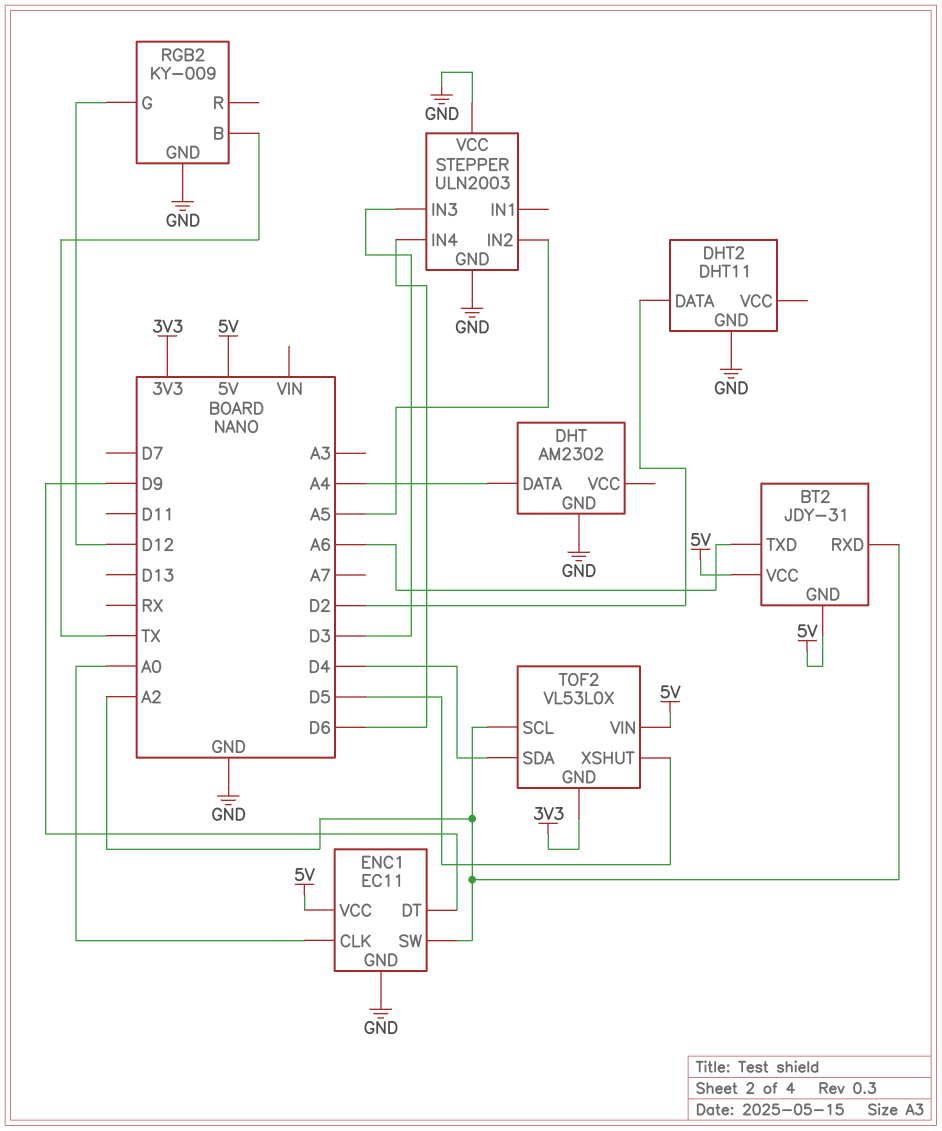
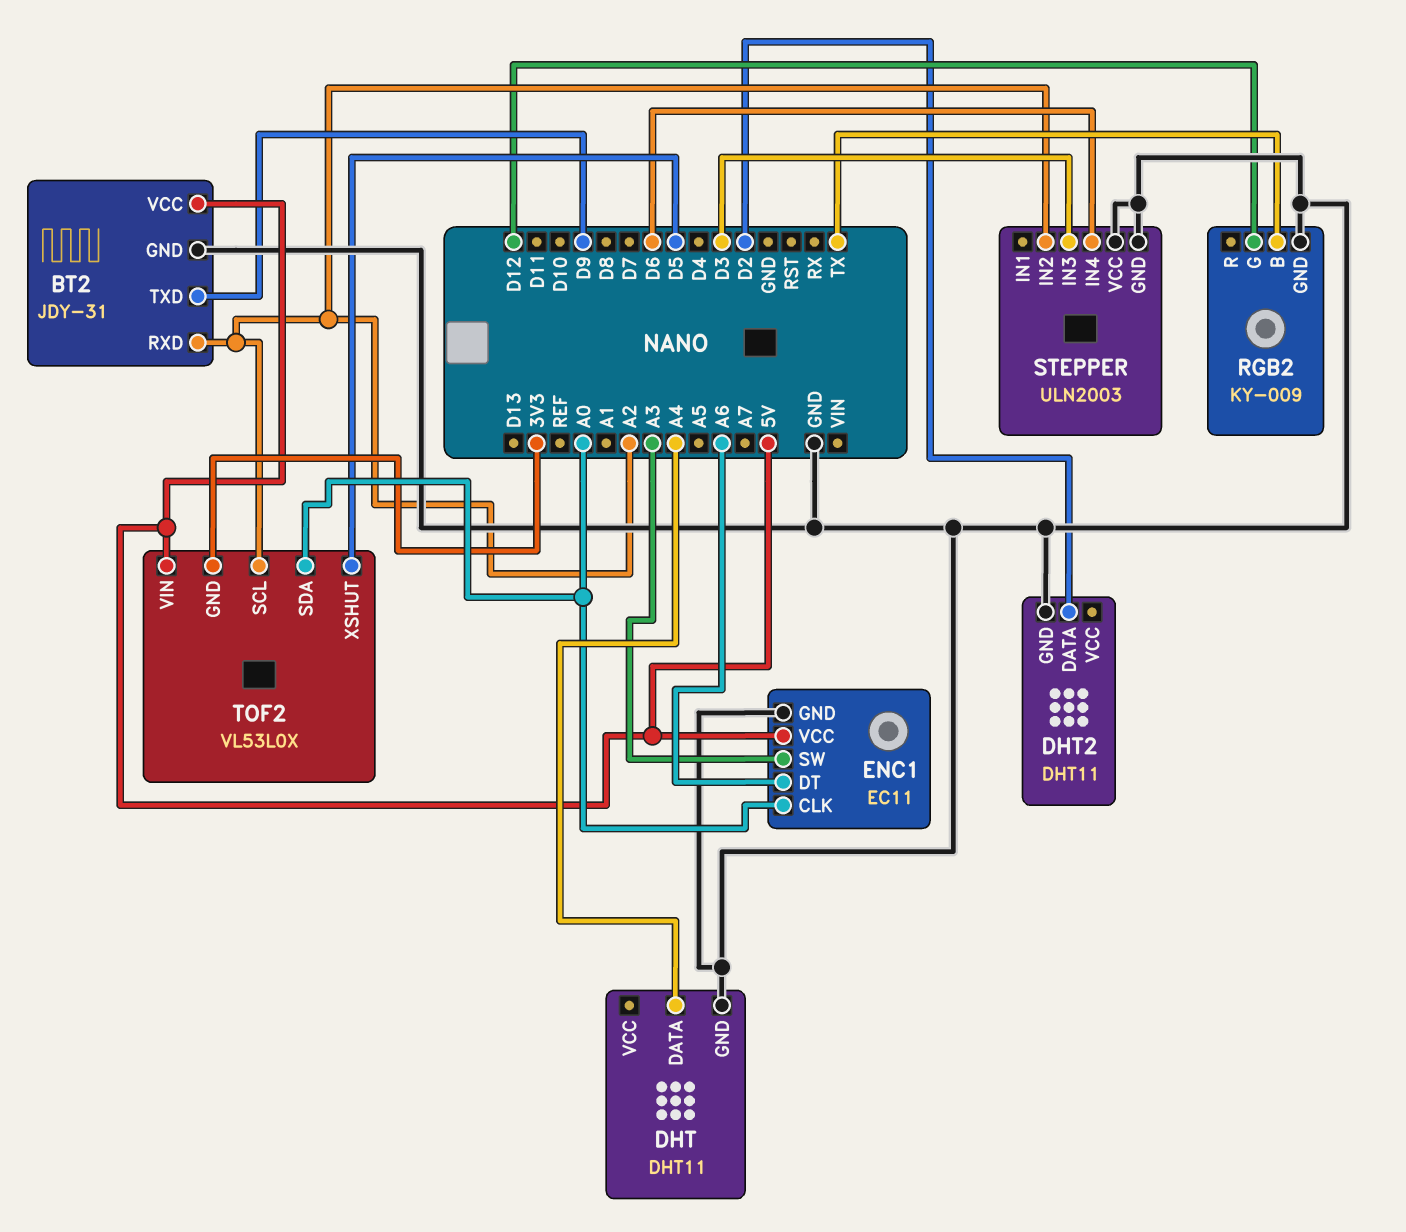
BT2 pin GND: 5V -> GND
BT2 pin TXD: A6 -> D9
DHT: AM2302 -> DHT11
ENC1 pin DT: D9 -> A6
ENC1 pin SW: A2 -> A3
STEPPER pin IN2: A5 -> A2
TOF2 pin SDA: D4 -> A0

